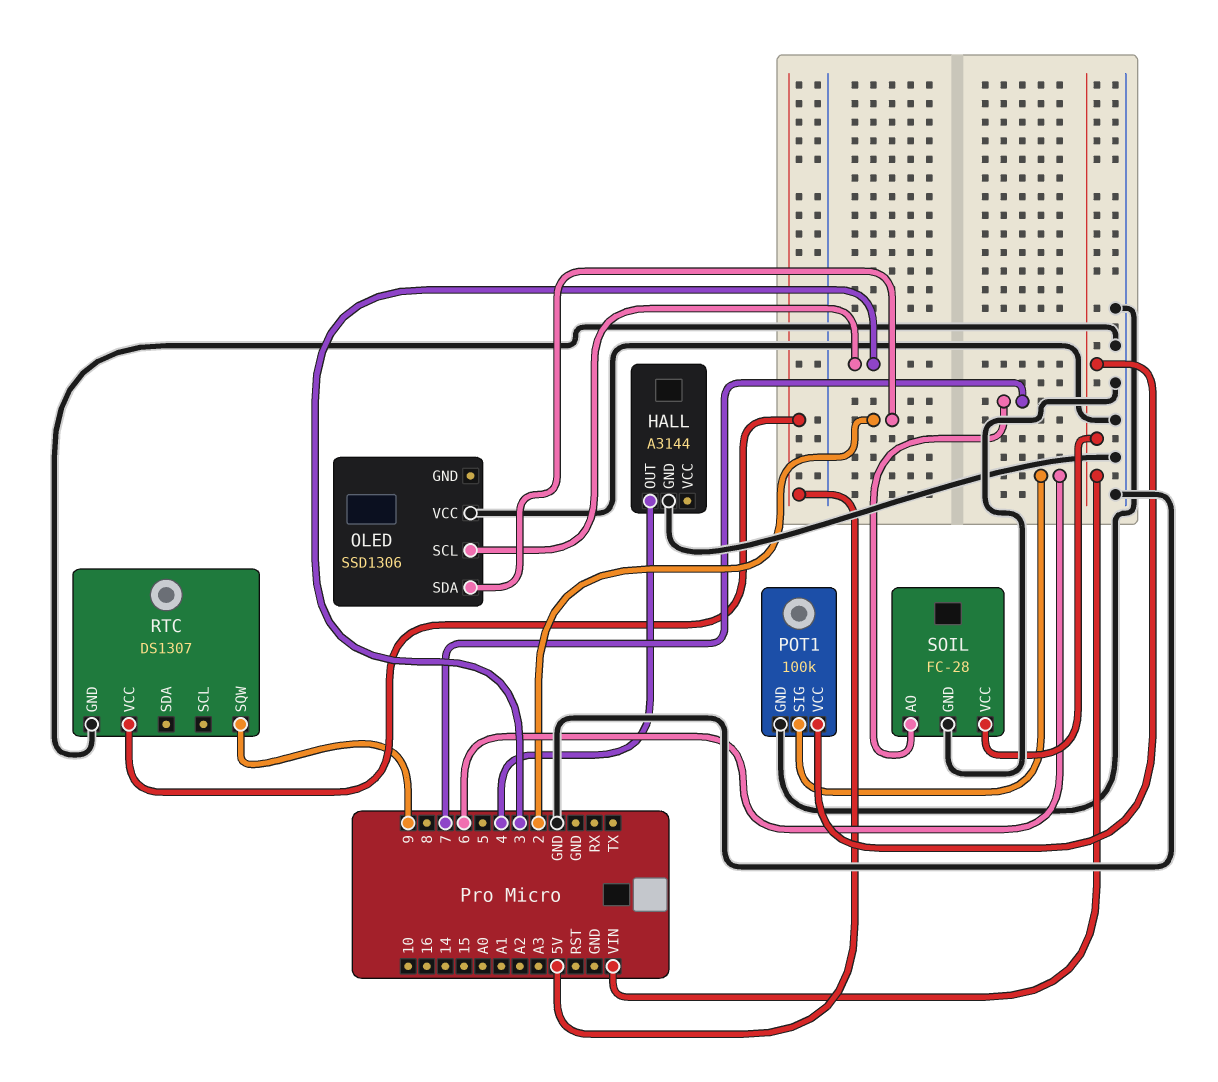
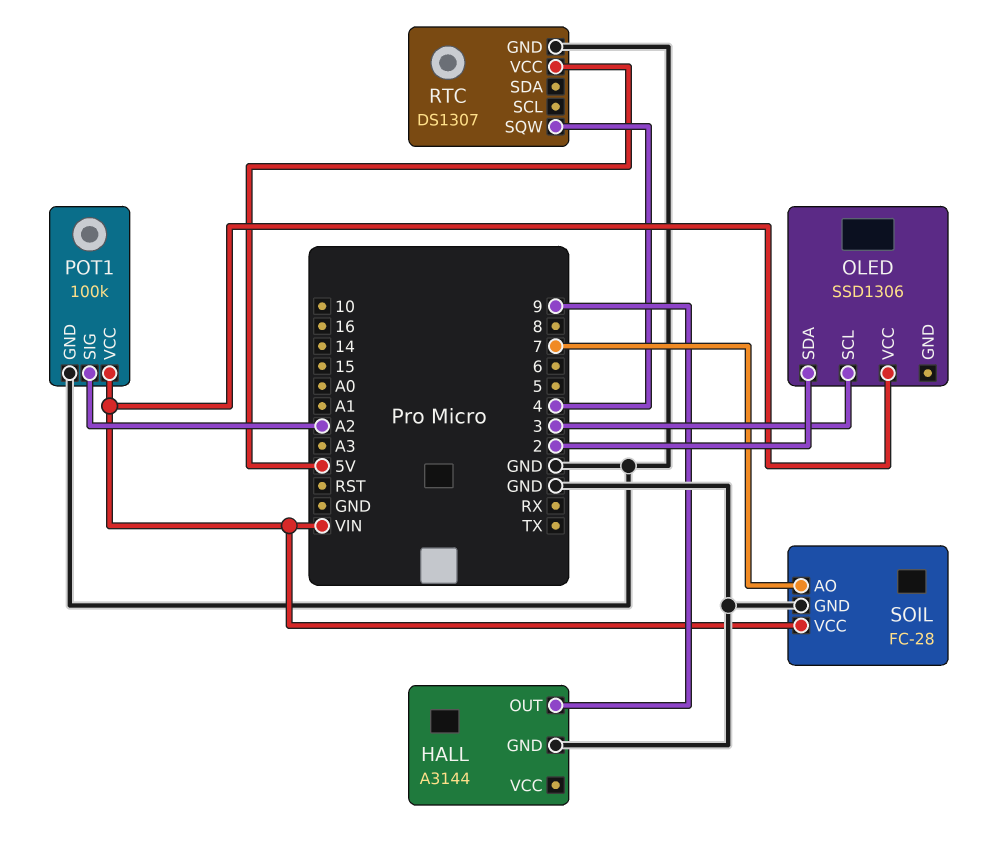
HALL pin OUT: 4 -> 9
OLED pin VCC: GND -> VIN
POT1 pin SIG: 6 -> A2
RTC pin SQW: 9 -> 4

